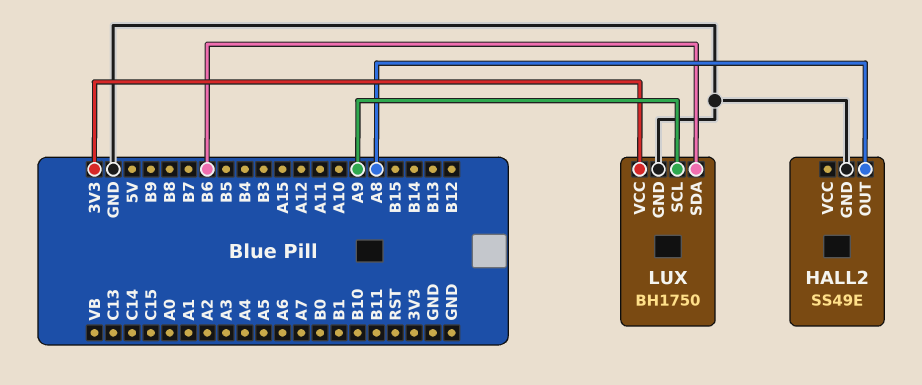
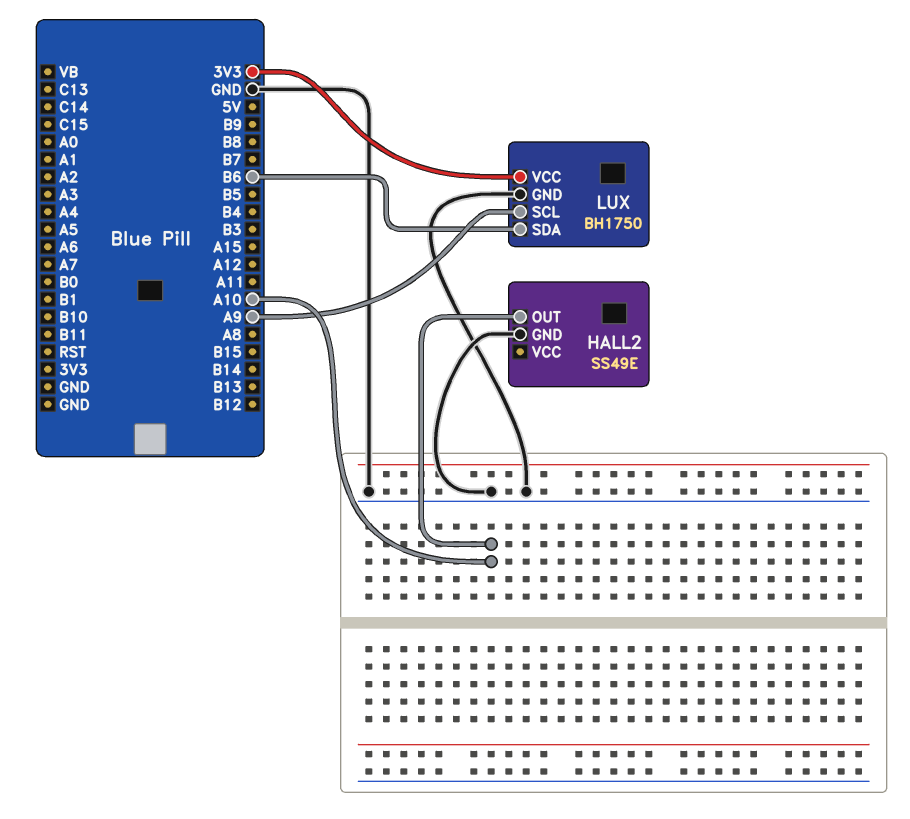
HALL2 pin OUT: A8 -> A10

